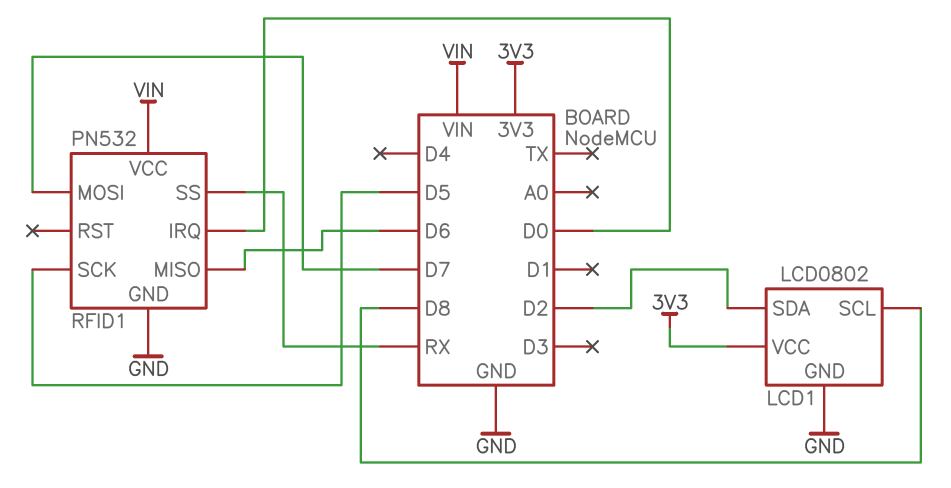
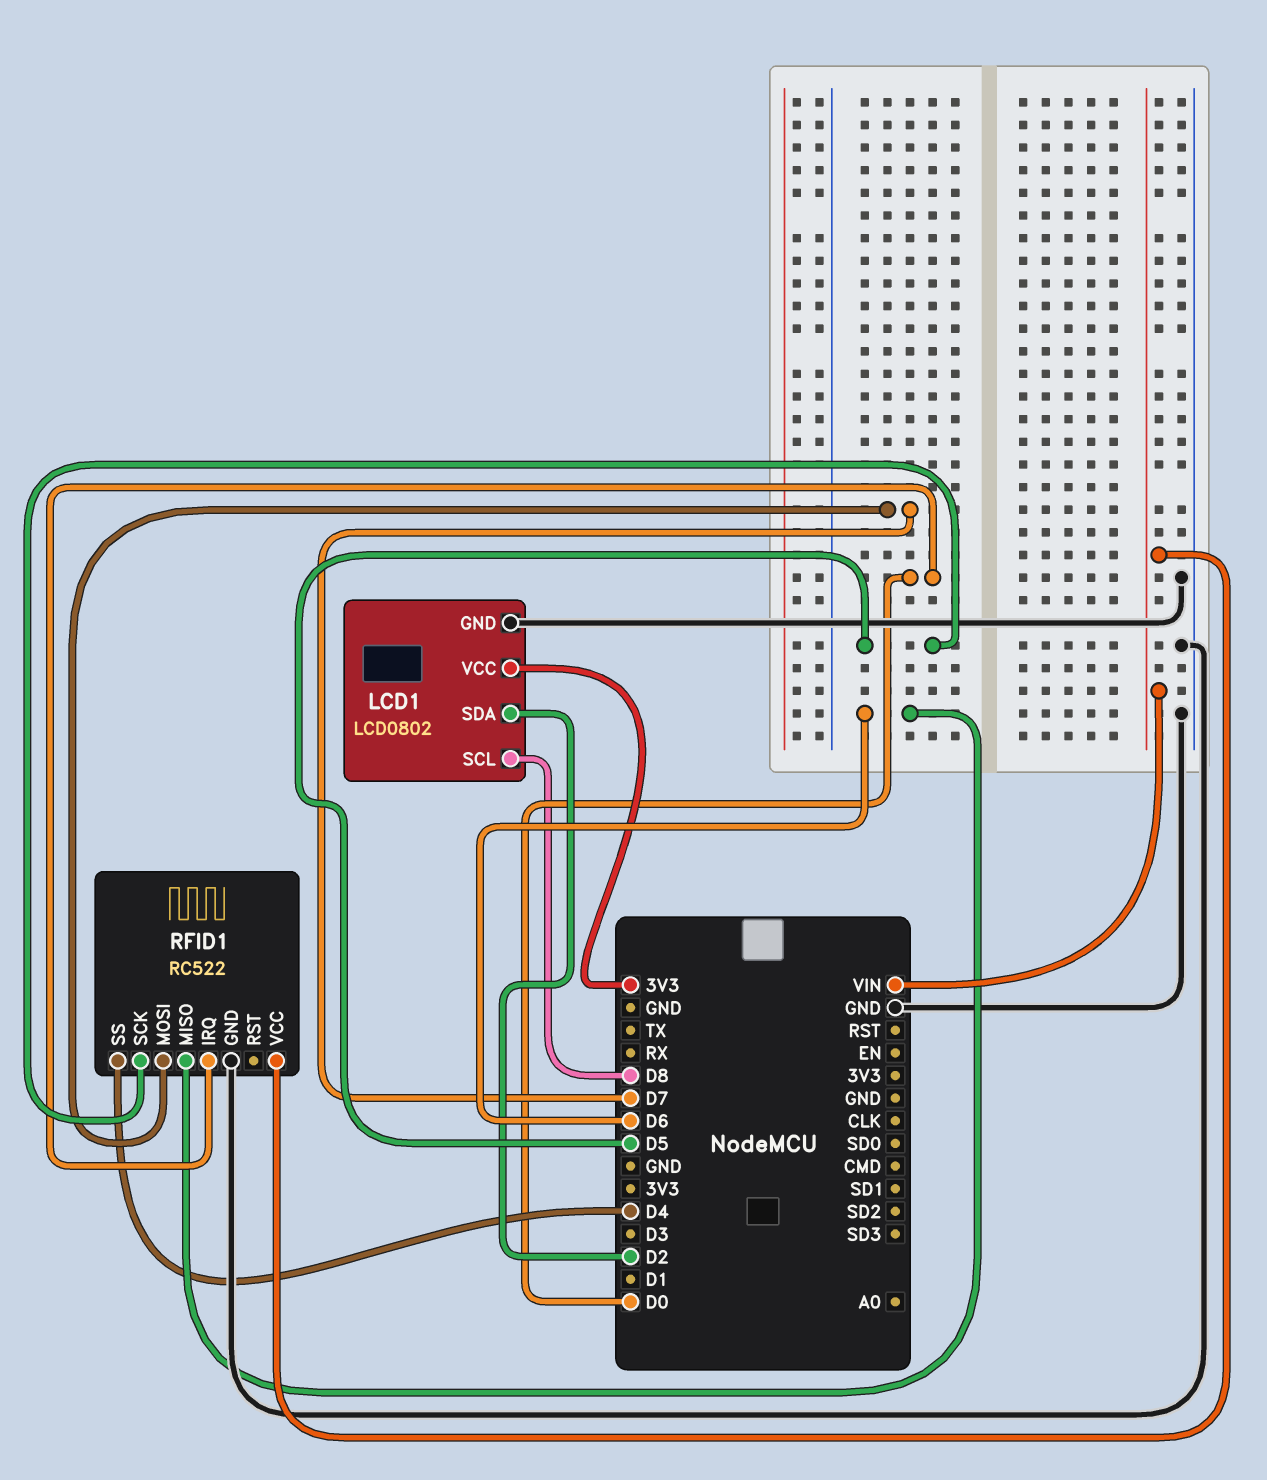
RFID1: PN532 -> RC522
RFID1 pin SS: RX -> D4

